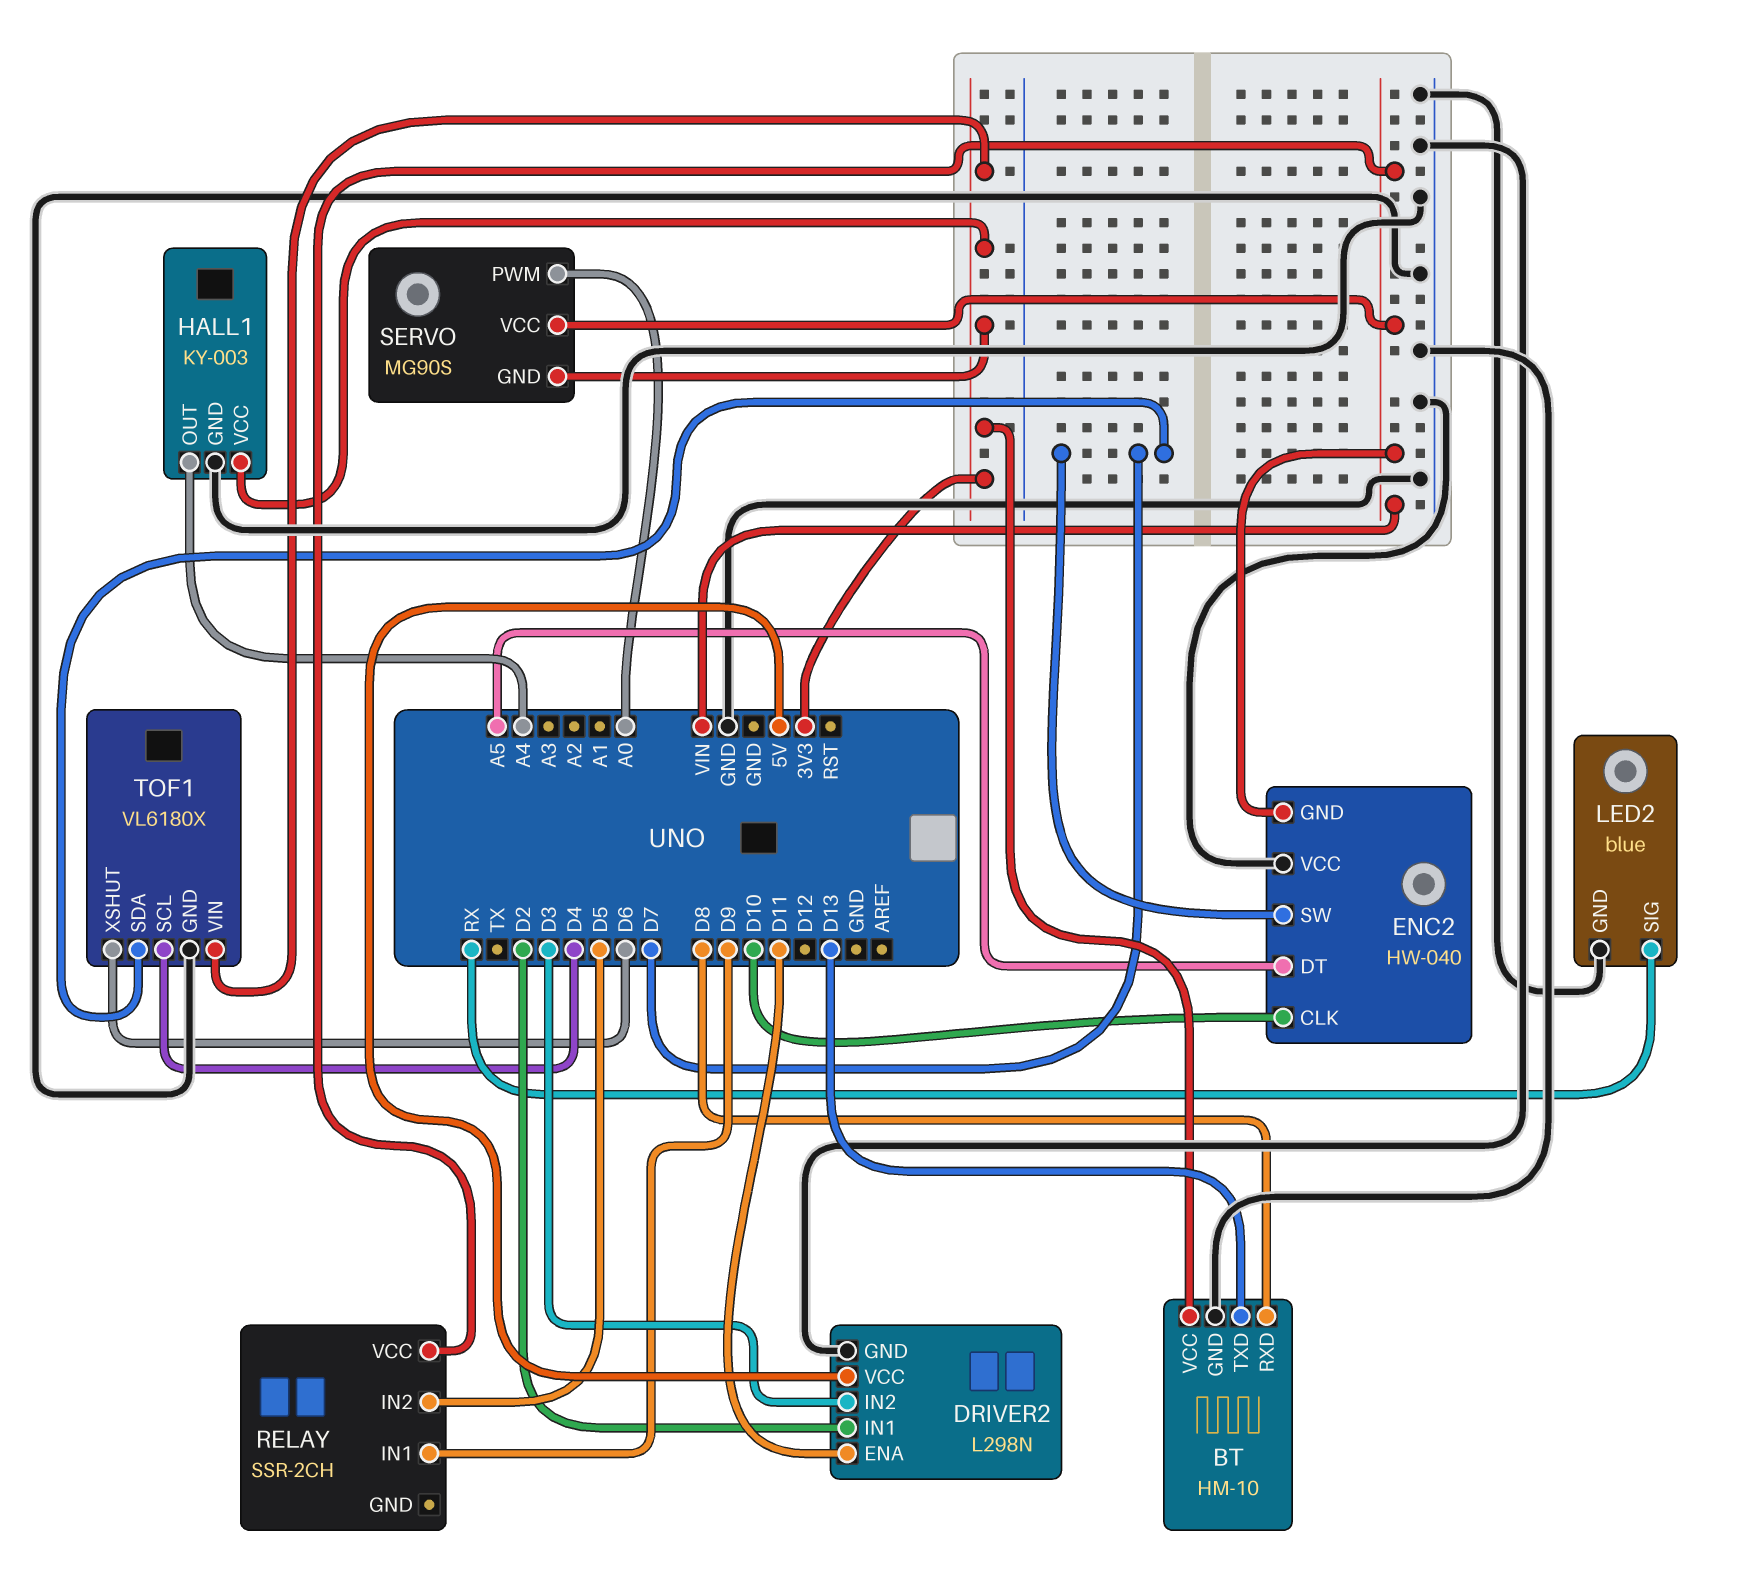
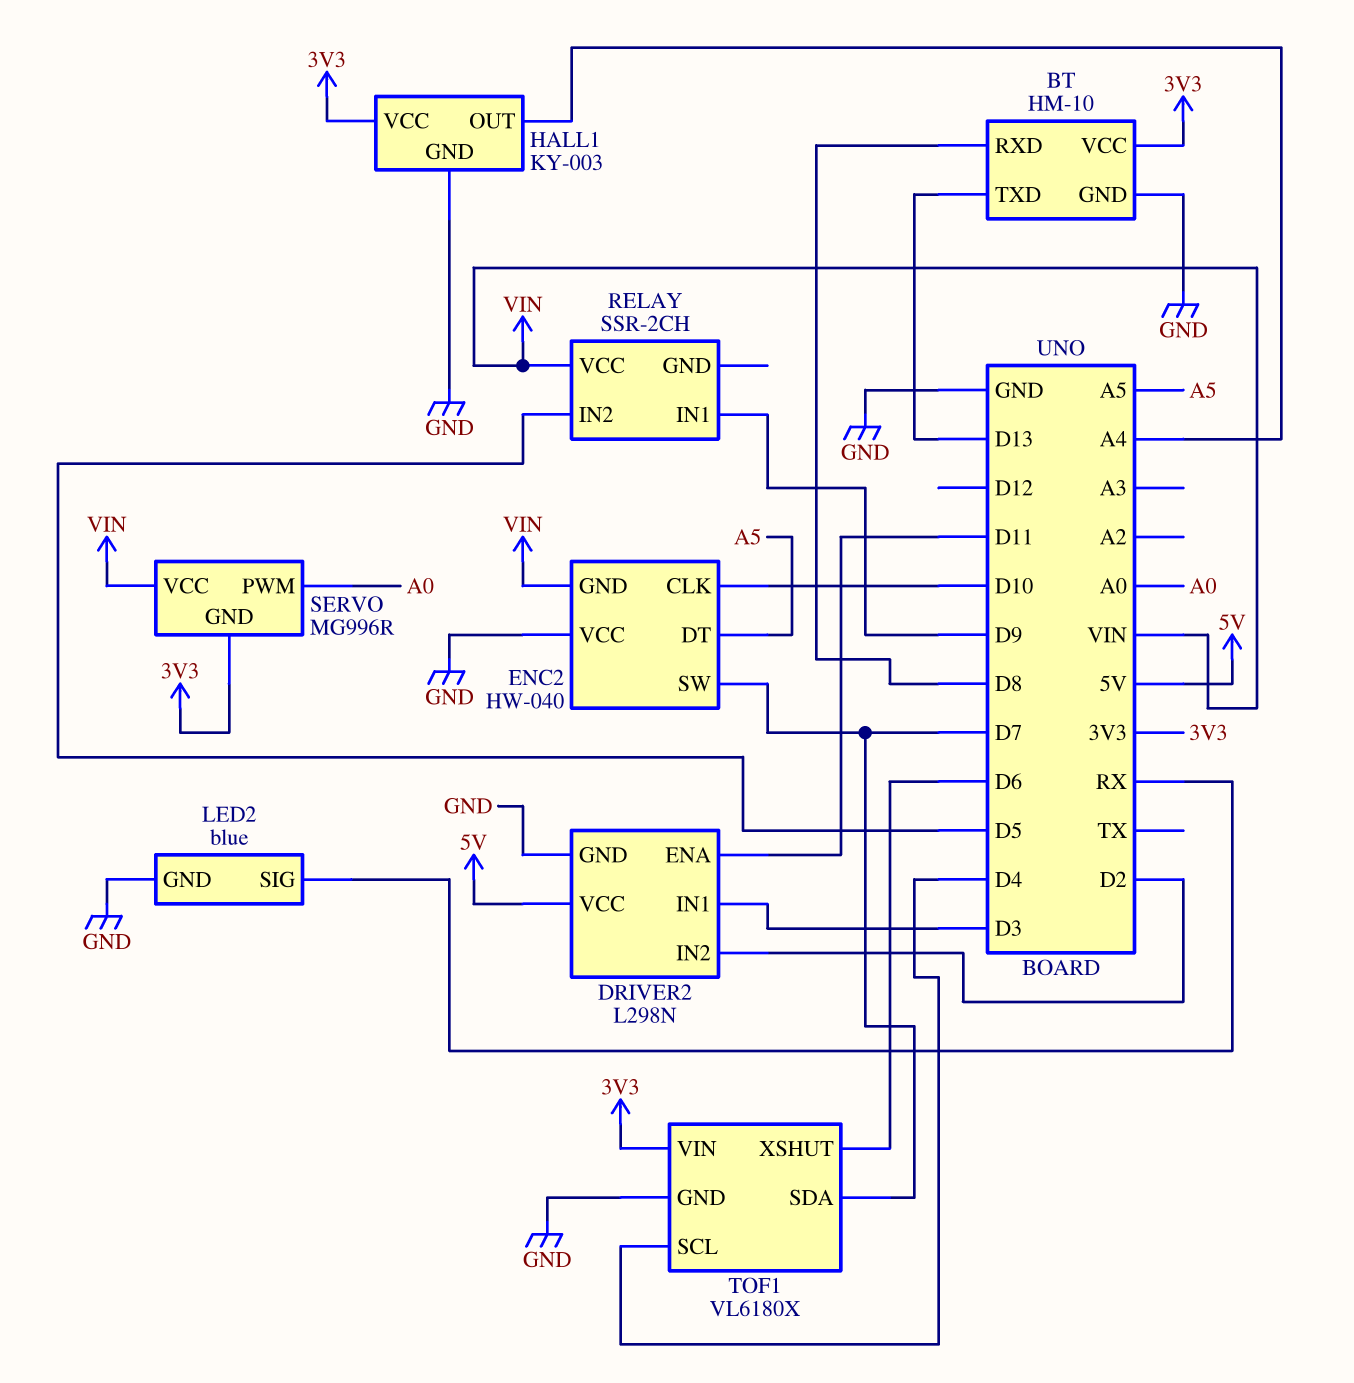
DRIVER2 pin IN1: D2 -> D3
DRIVER2 pin IN2: D3 -> D2
SERVO: MG90S -> MG996R

